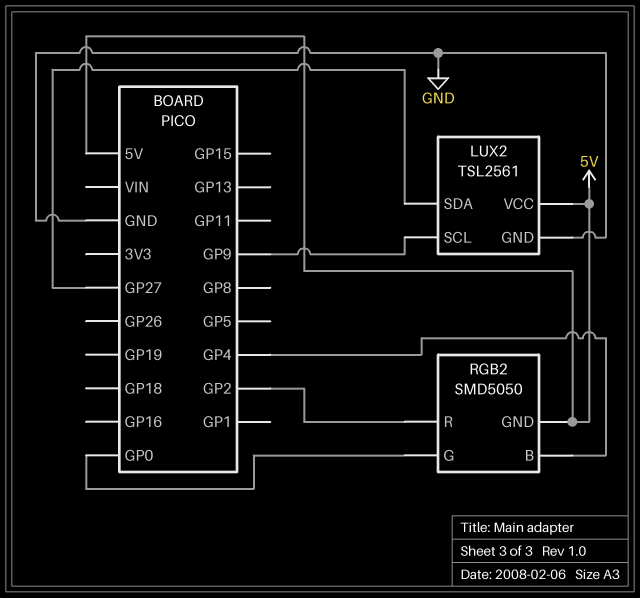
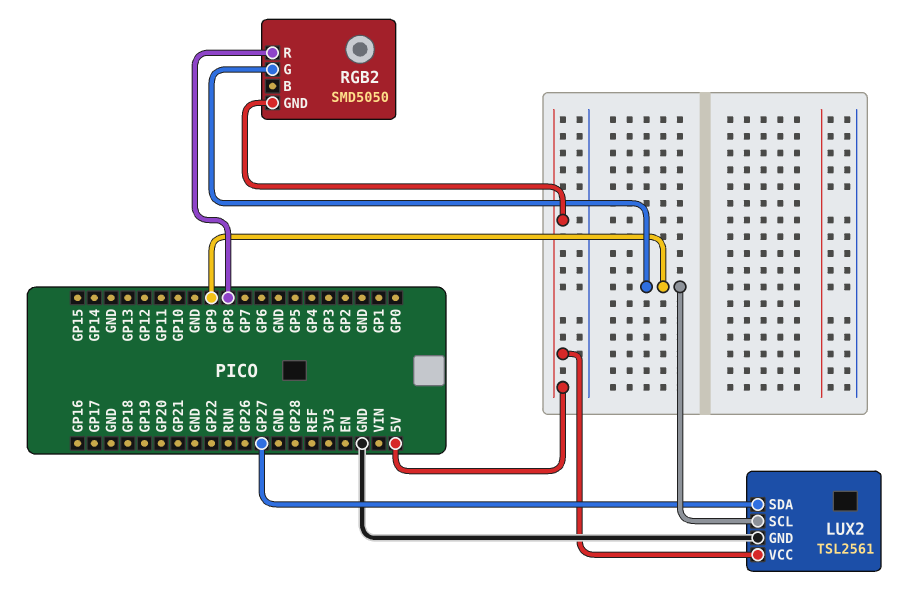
RGB2 pin B: GP4 -> none
RGB2 pin G: GP0 -> GP9
RGB2 pin R: GP2 -> GP8

